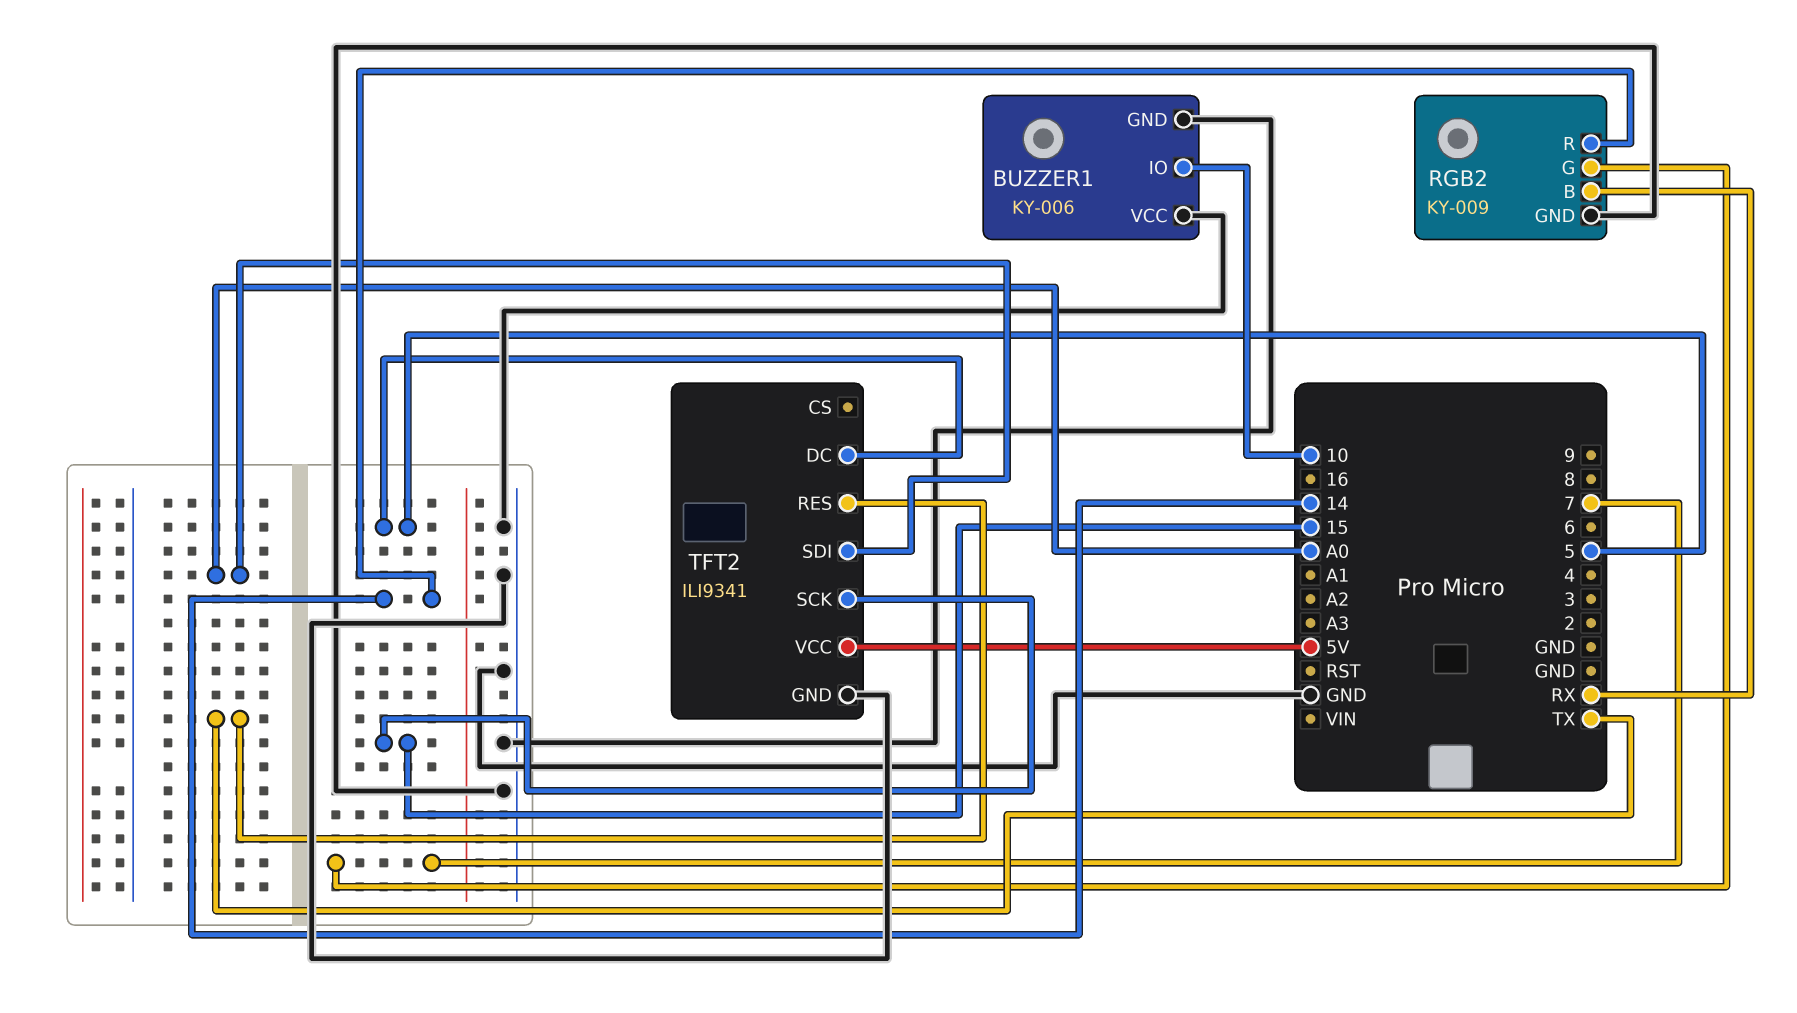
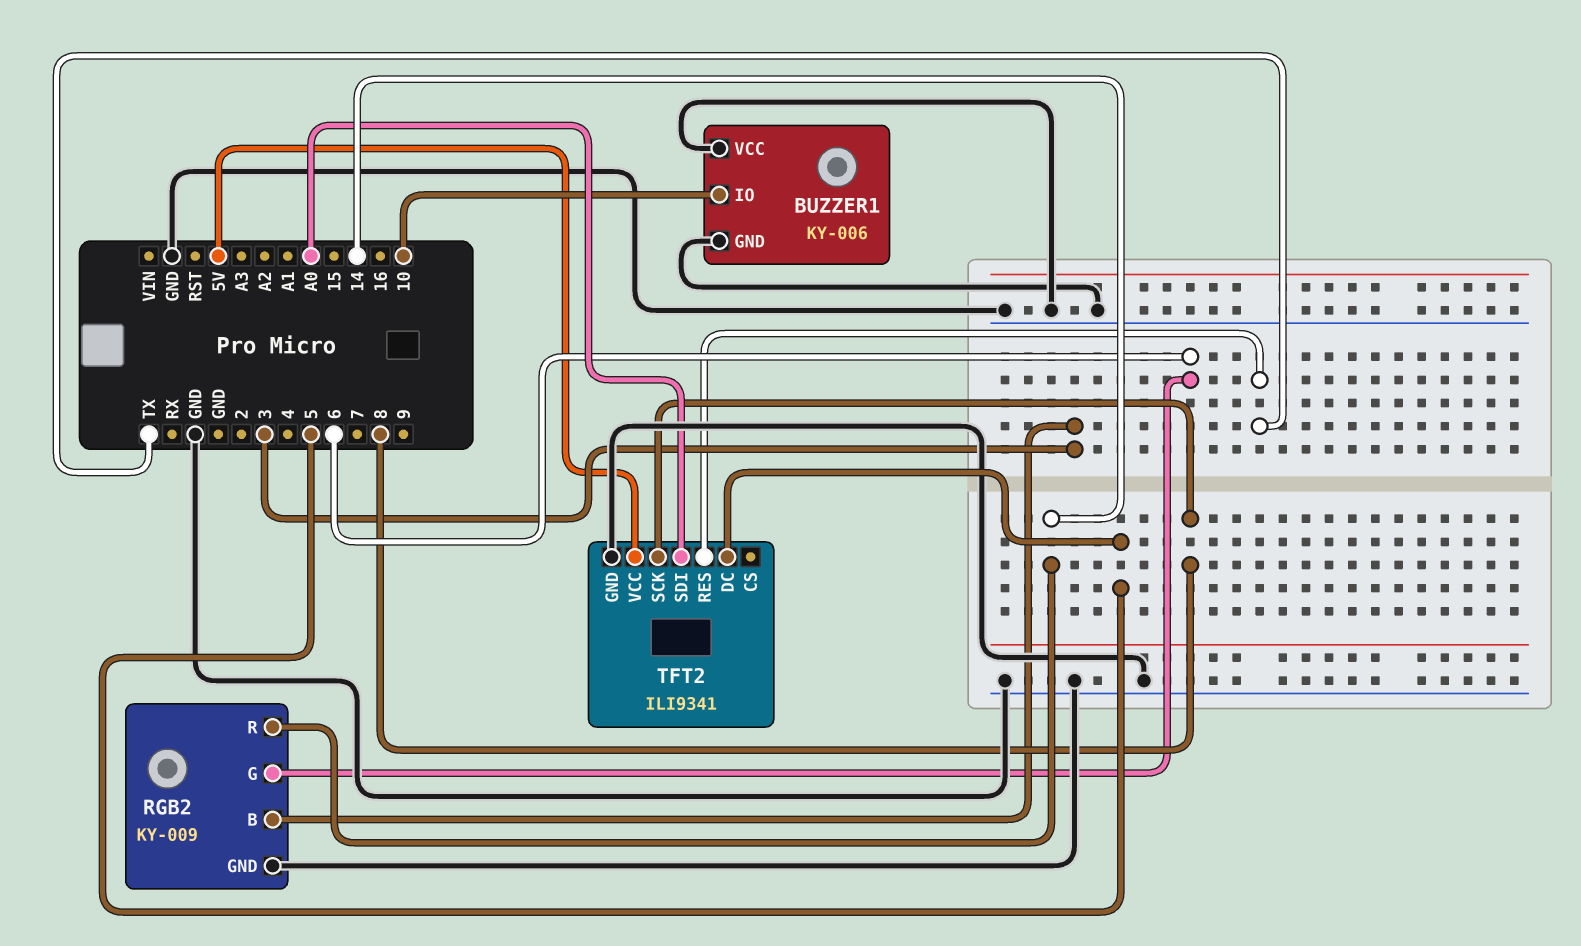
RGB2 pin B: RX -> 3
RGB2 pin G: 7 -> 6
TFT2 pin SCK: 15 -> 8

